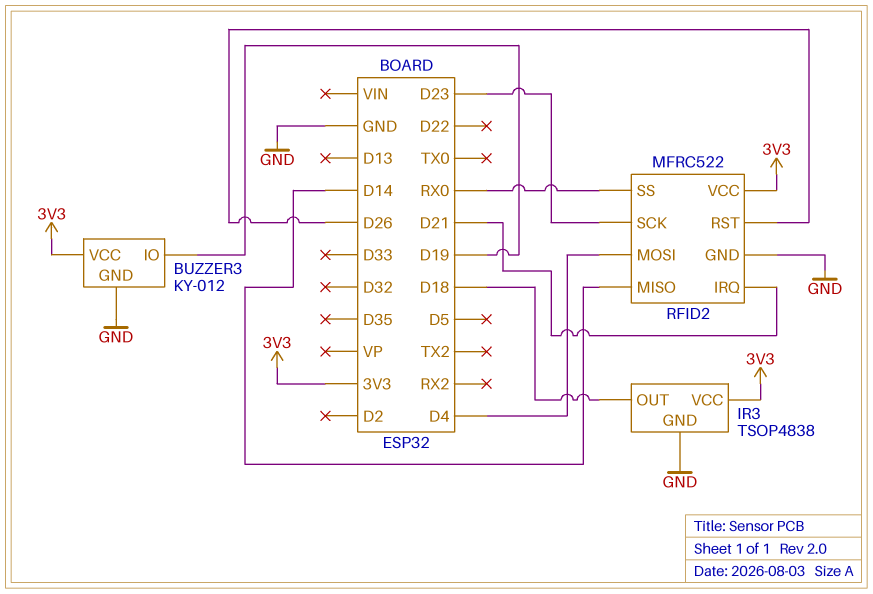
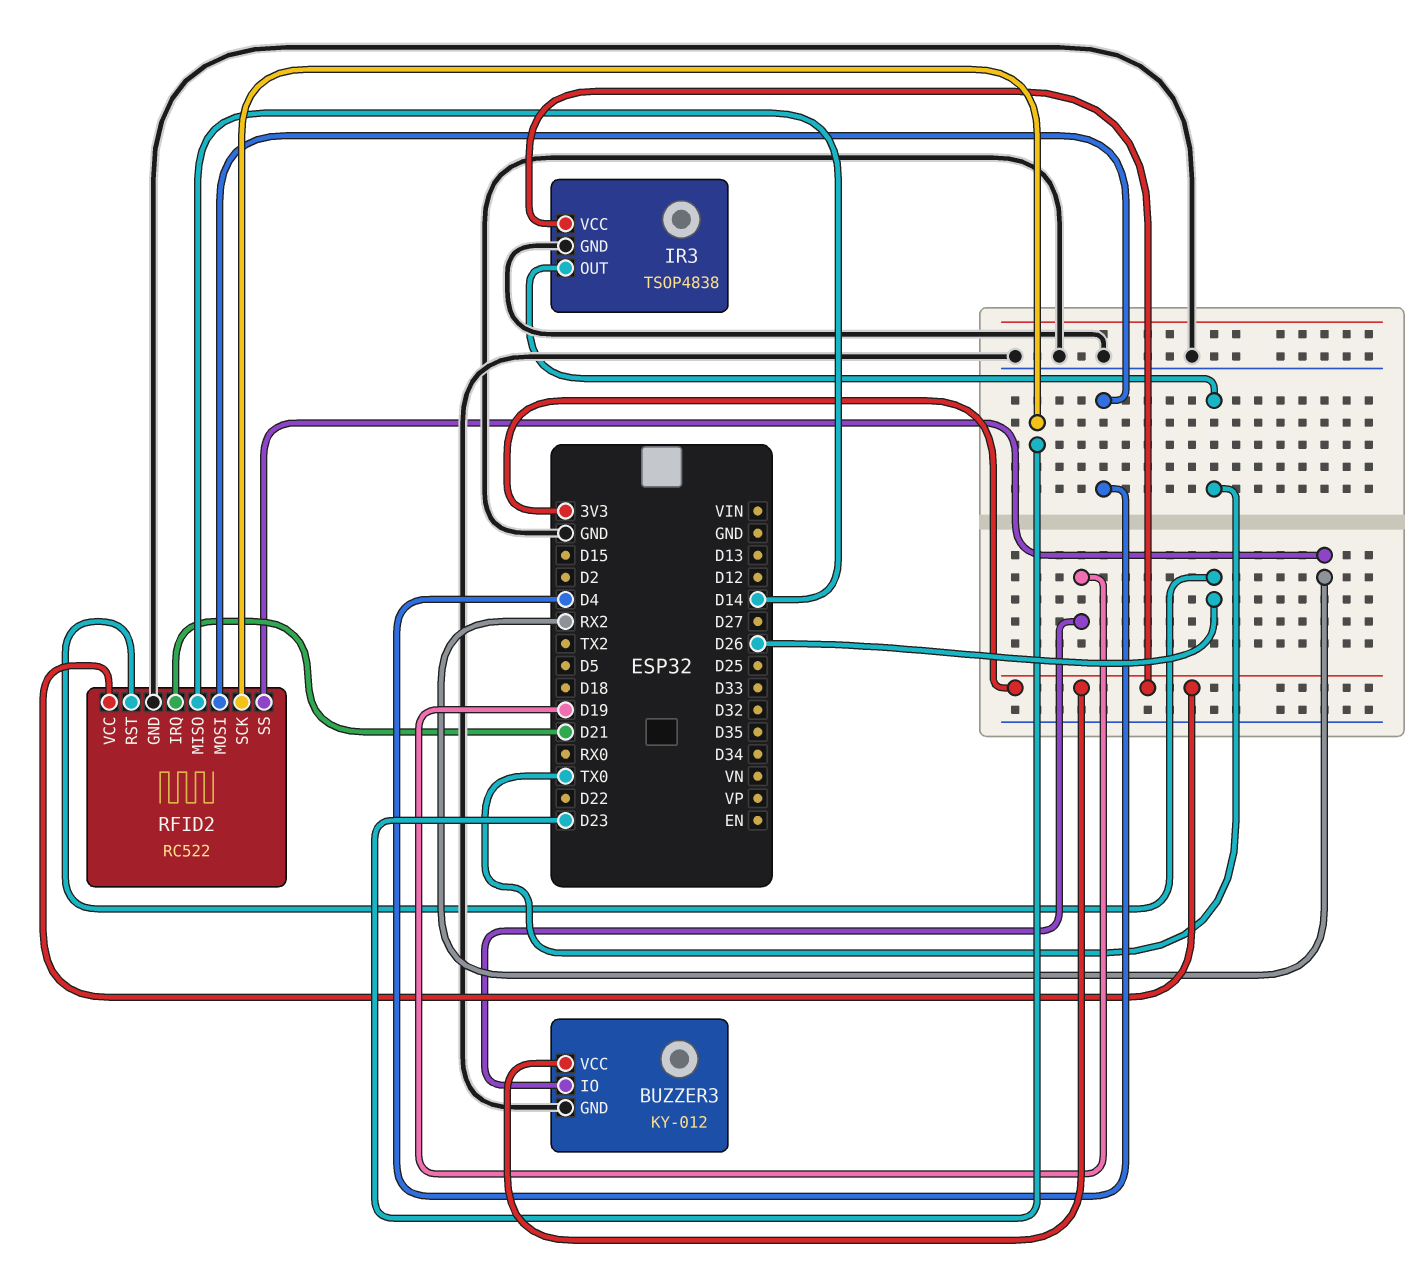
IR3 pin OUT: D18 -> TX0
RFID2: MFRC522 -> RC522
RFID2 pin SS: RX0 -> RX2

